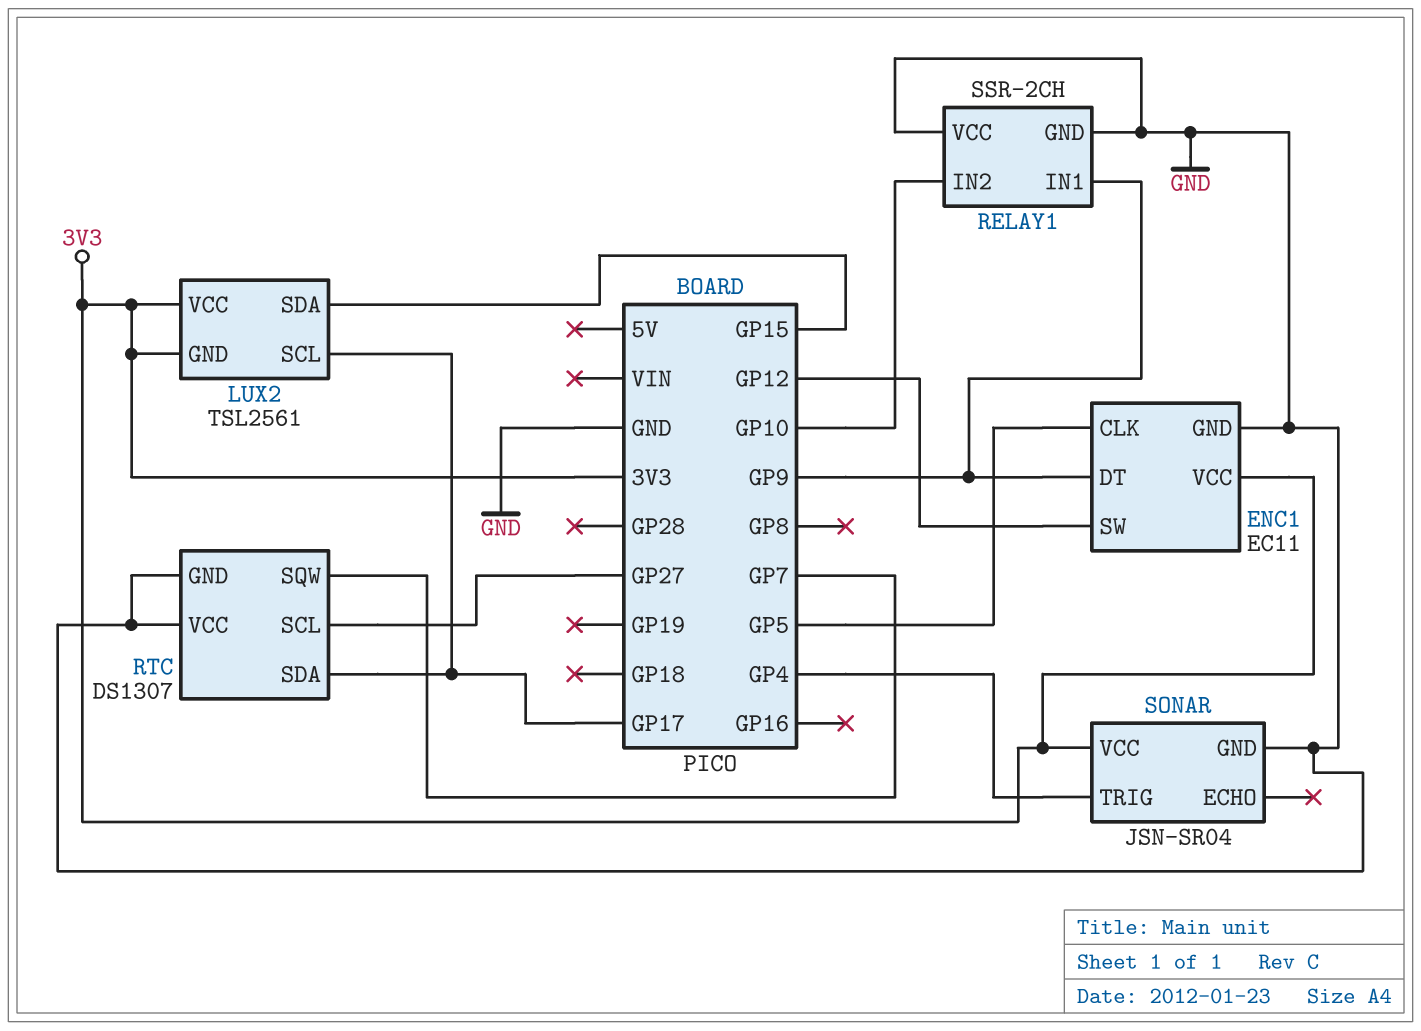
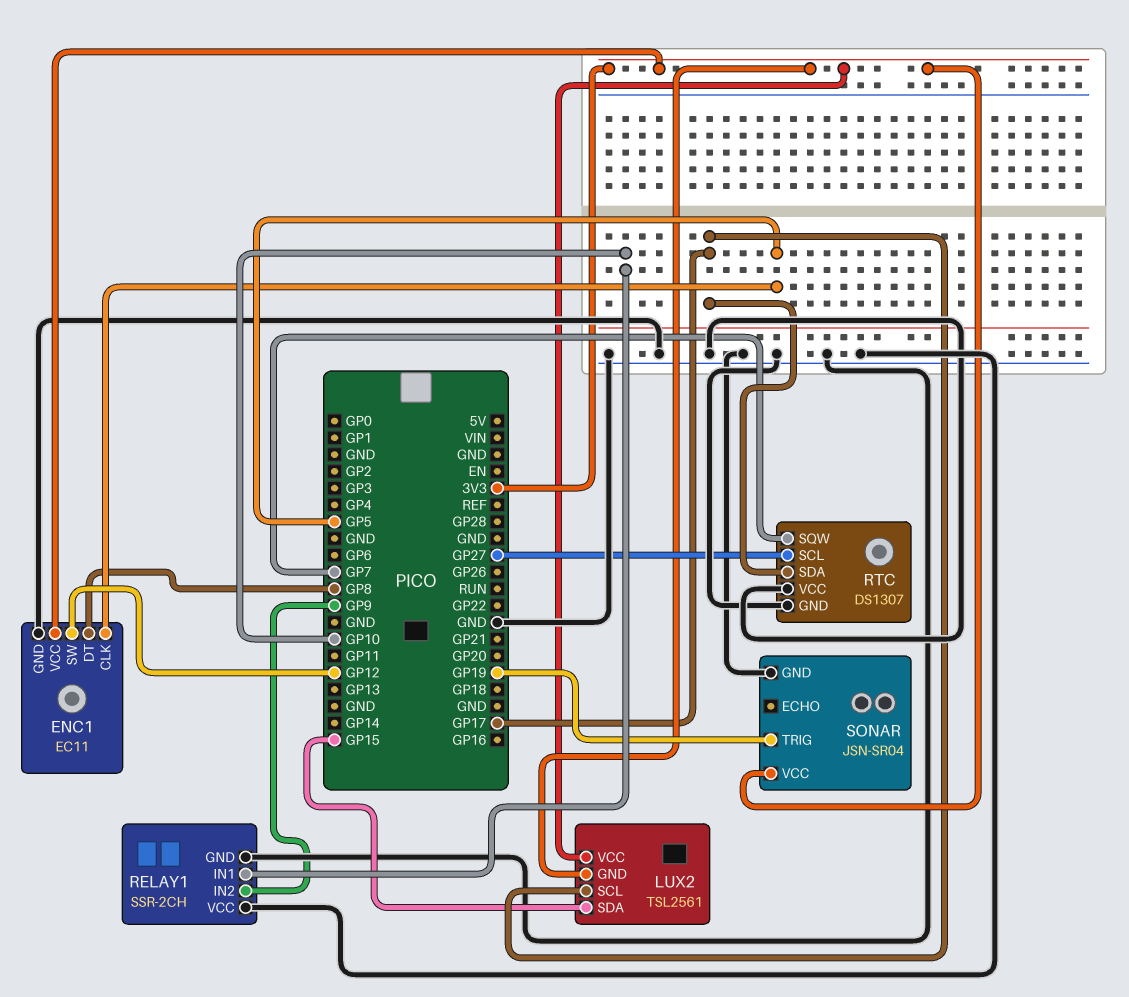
ENC1 pin DT: GP9 -> GP8
RELAY1 pin IN1: GP9 -> GP10
RELAY1 pin IN2: GP10 -> GP9
SONAR pin TRIG: GP4 -> GP19

